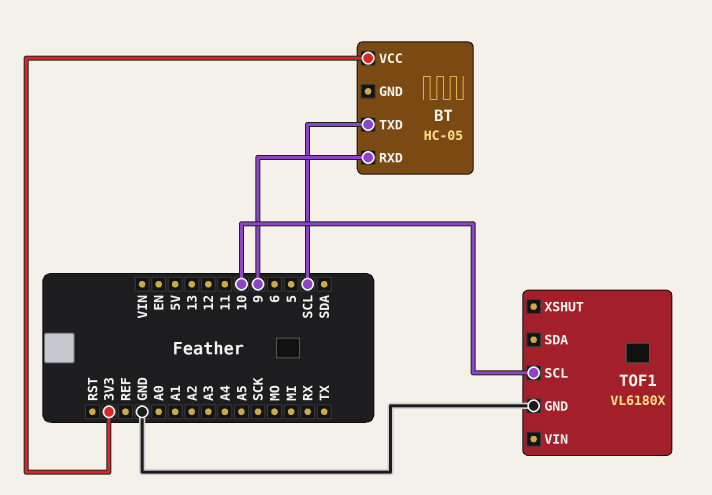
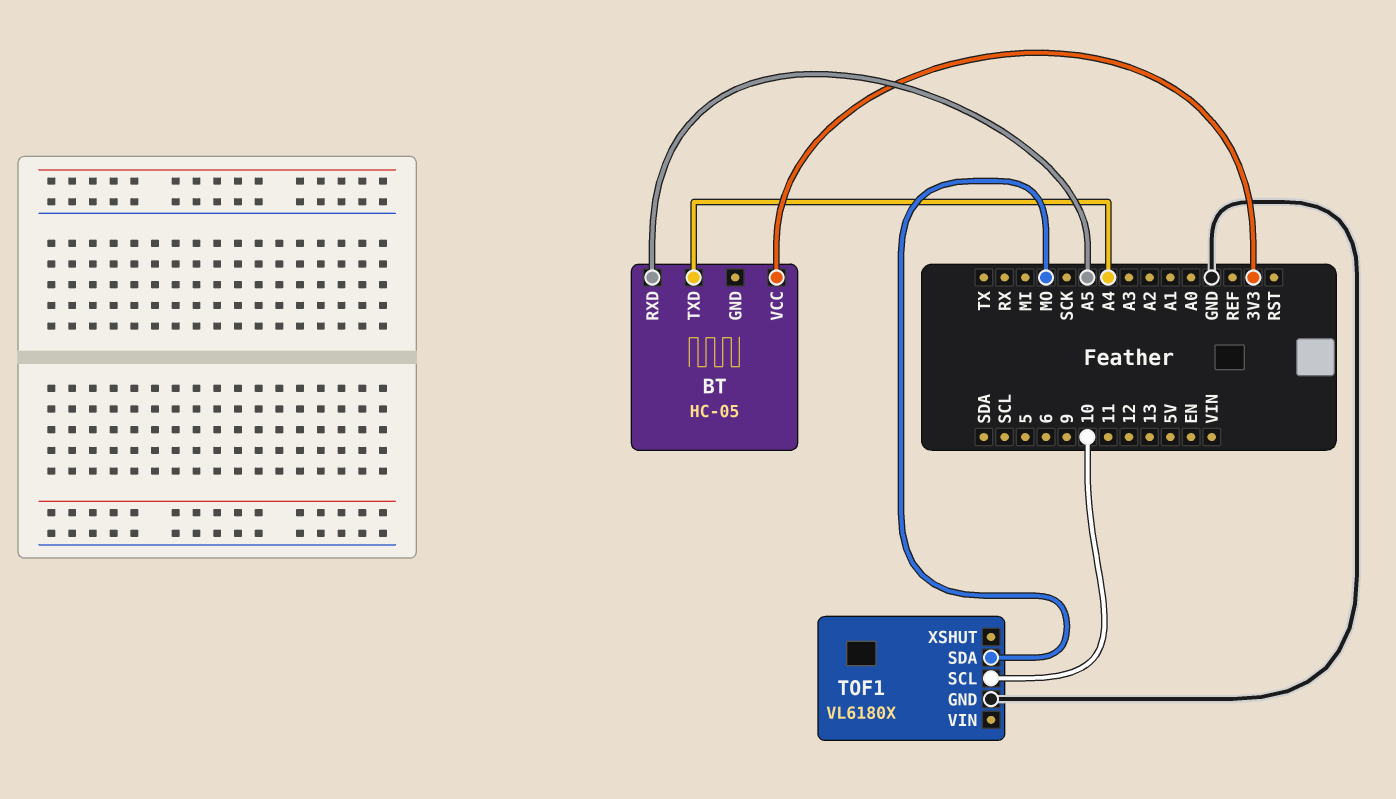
BT pin RXD: 9 -> A5
BT pin TXD: SCL -> A4
TOF1 pin SDA: none -> MO

